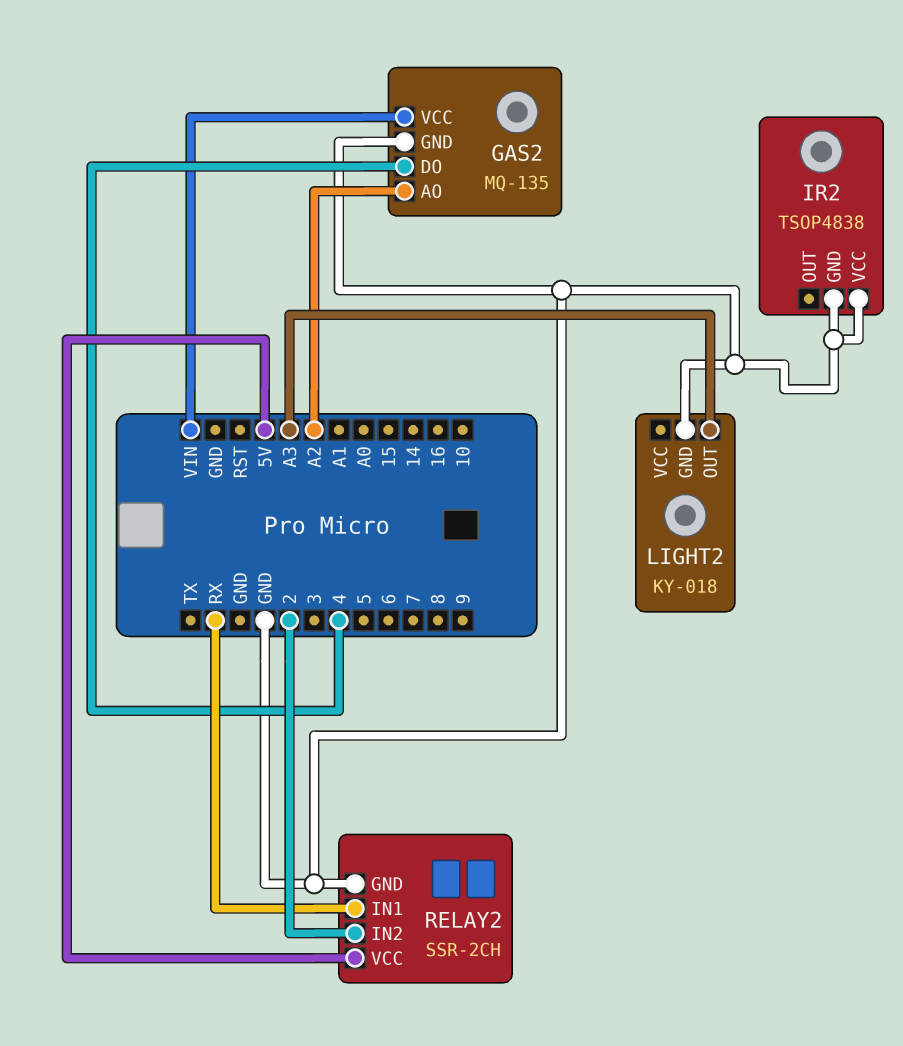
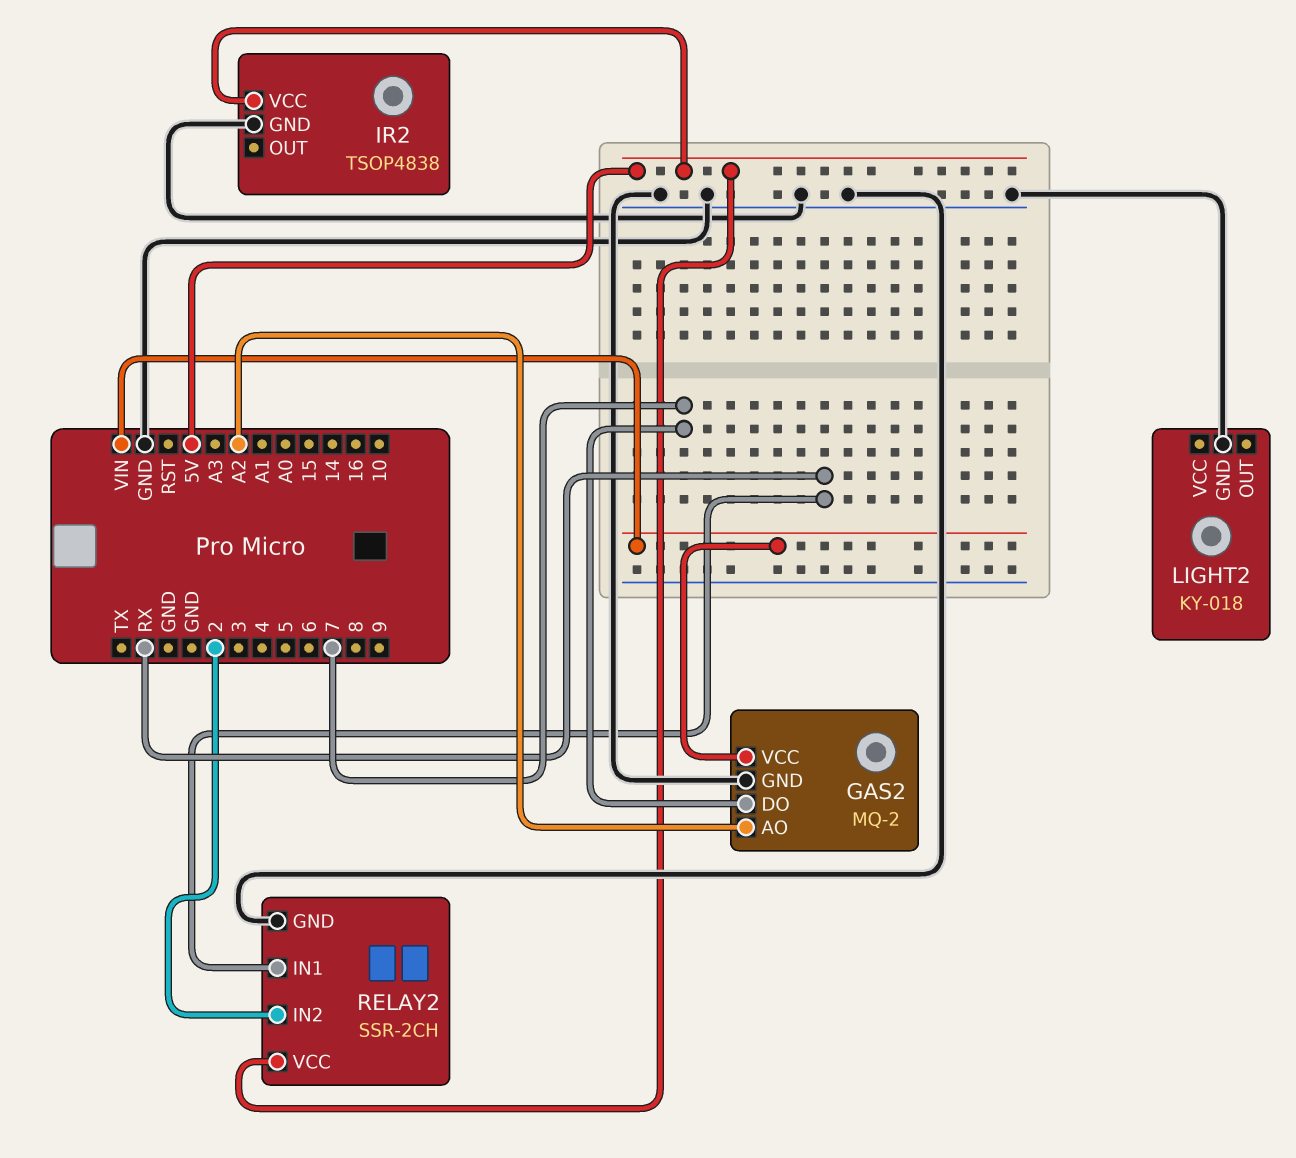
GAS2: MQ-135 -> MQ-2
GAS2 pin DO: 4 -> 7
IR2 pin VCC: GND -> 5V
LIGHT2 pin OUT: A3 -> none

